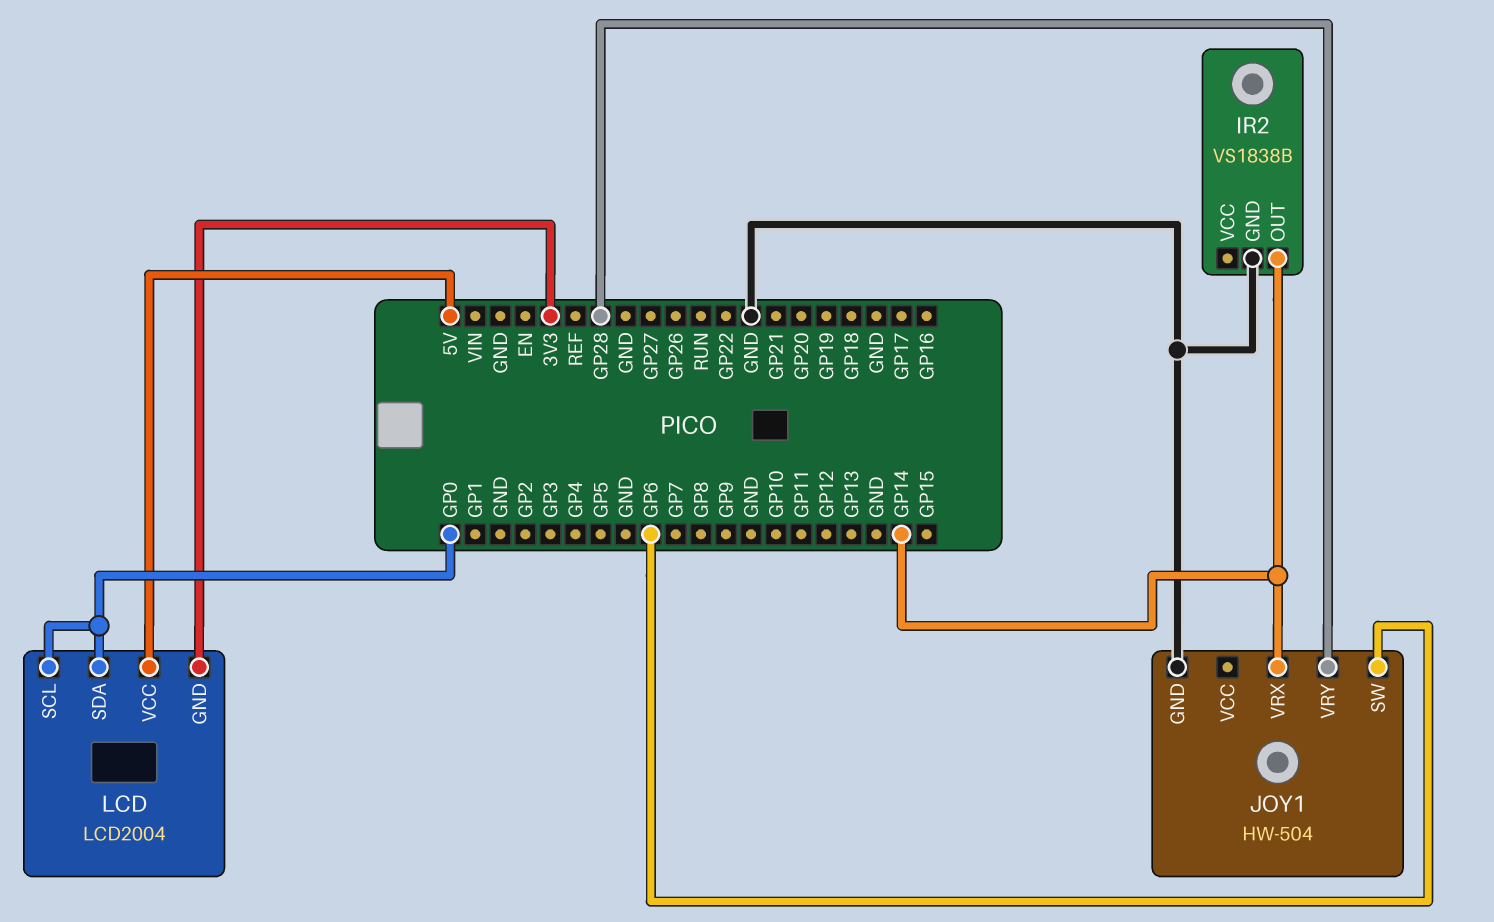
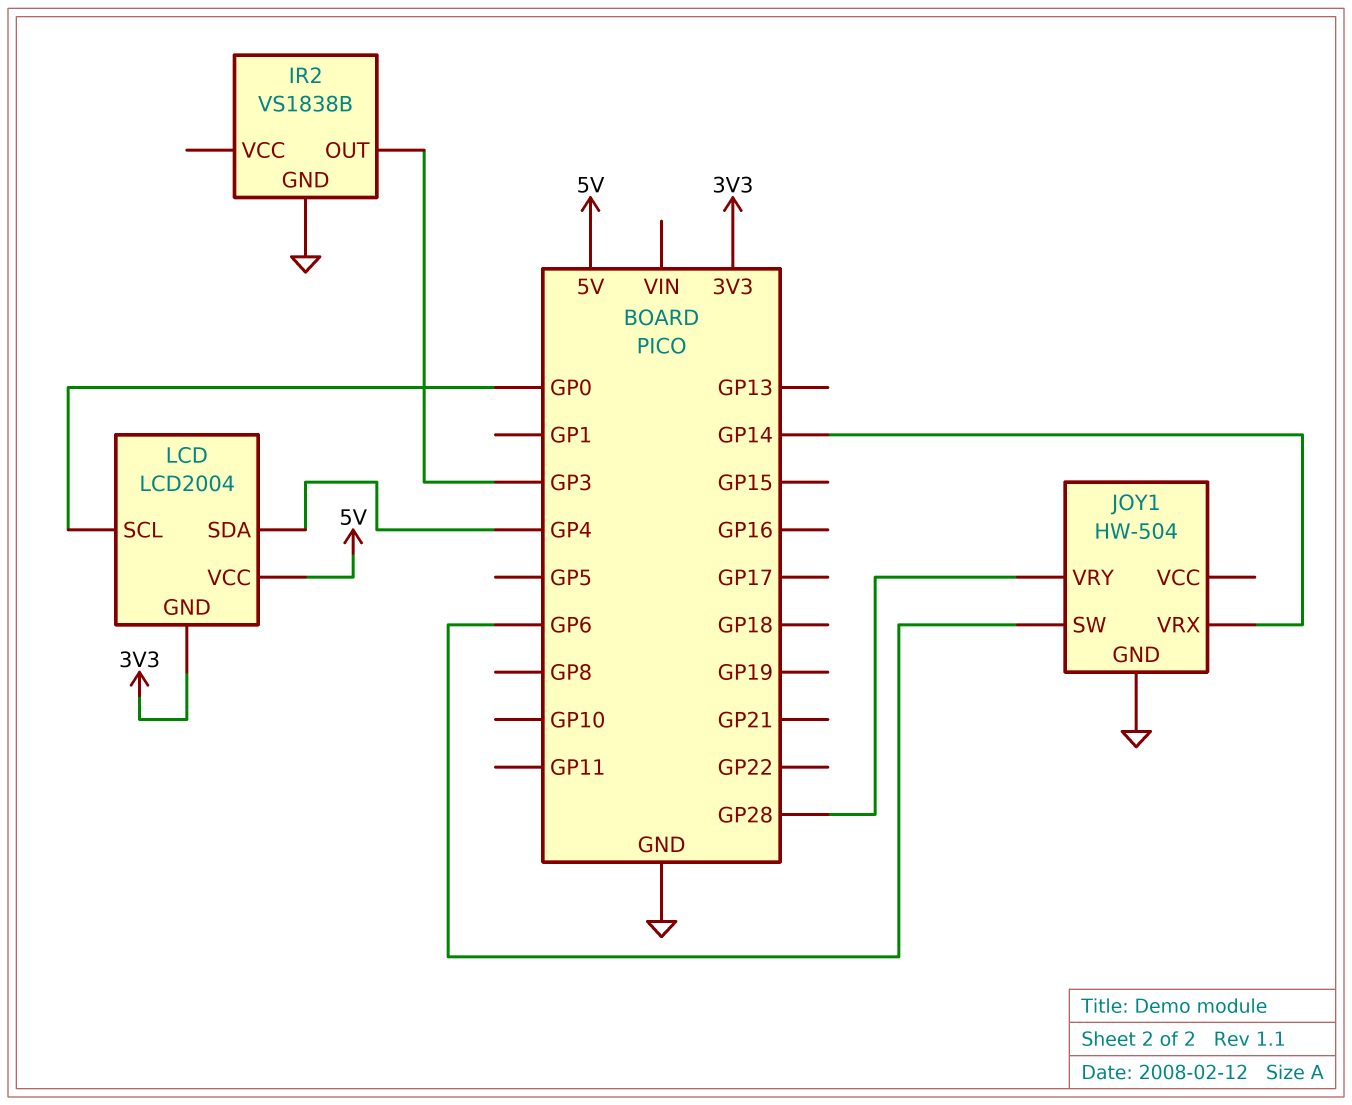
IR2 pin OUT: GP14 -> GP3
LCD pin SDA: GP0 -> GP4

